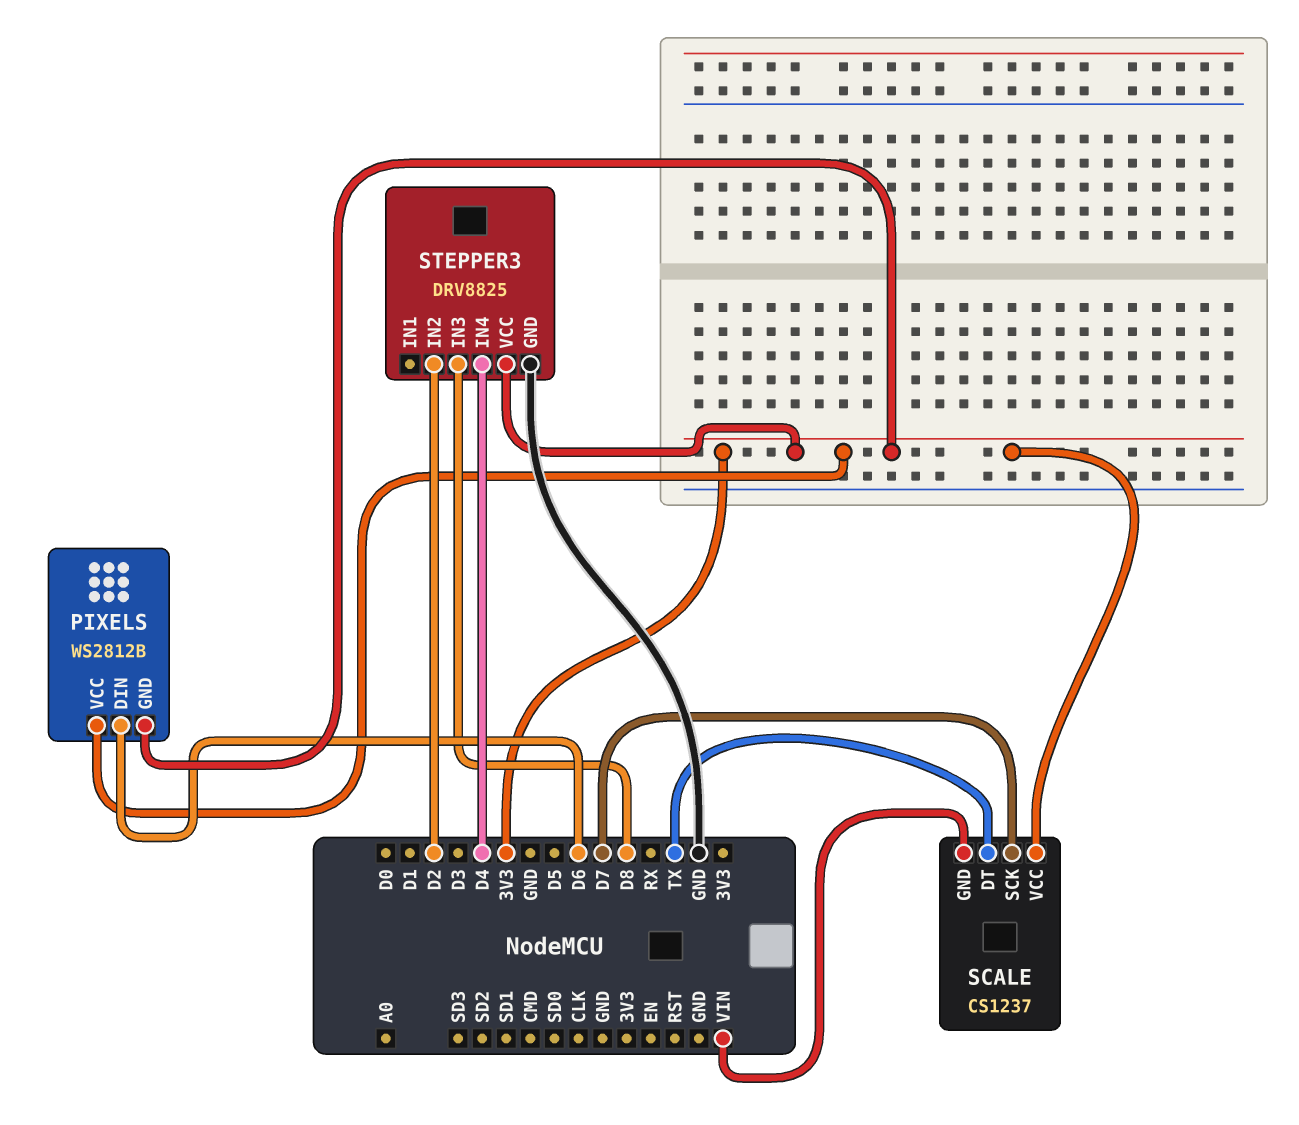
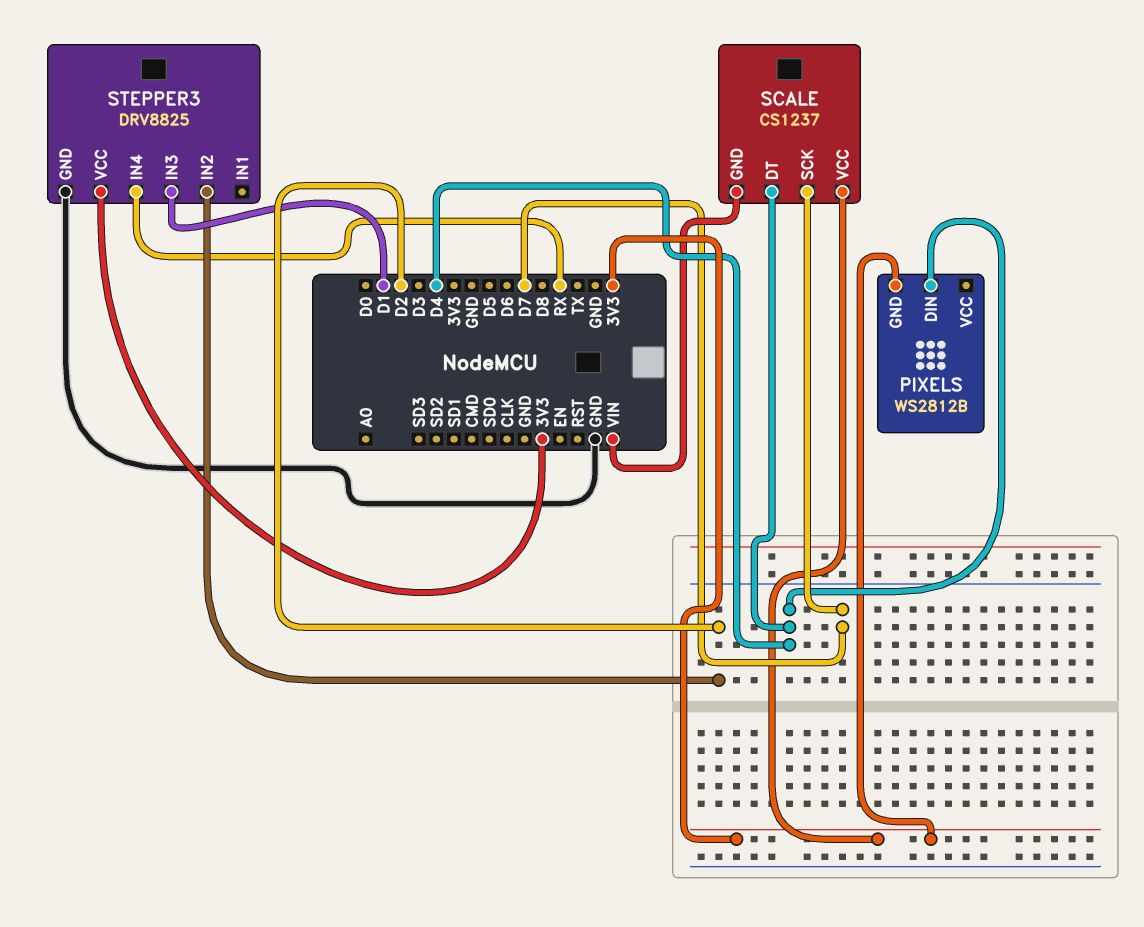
PIXELS pin DIN: D6 -> D4
PIXELS pin VCC: 3V3 -> none
SCALE pin DT: TX -> D4
STEPPER3 pin IN3: D8 -> D1
STEPPER3 pin IN4: D4 -> RX

